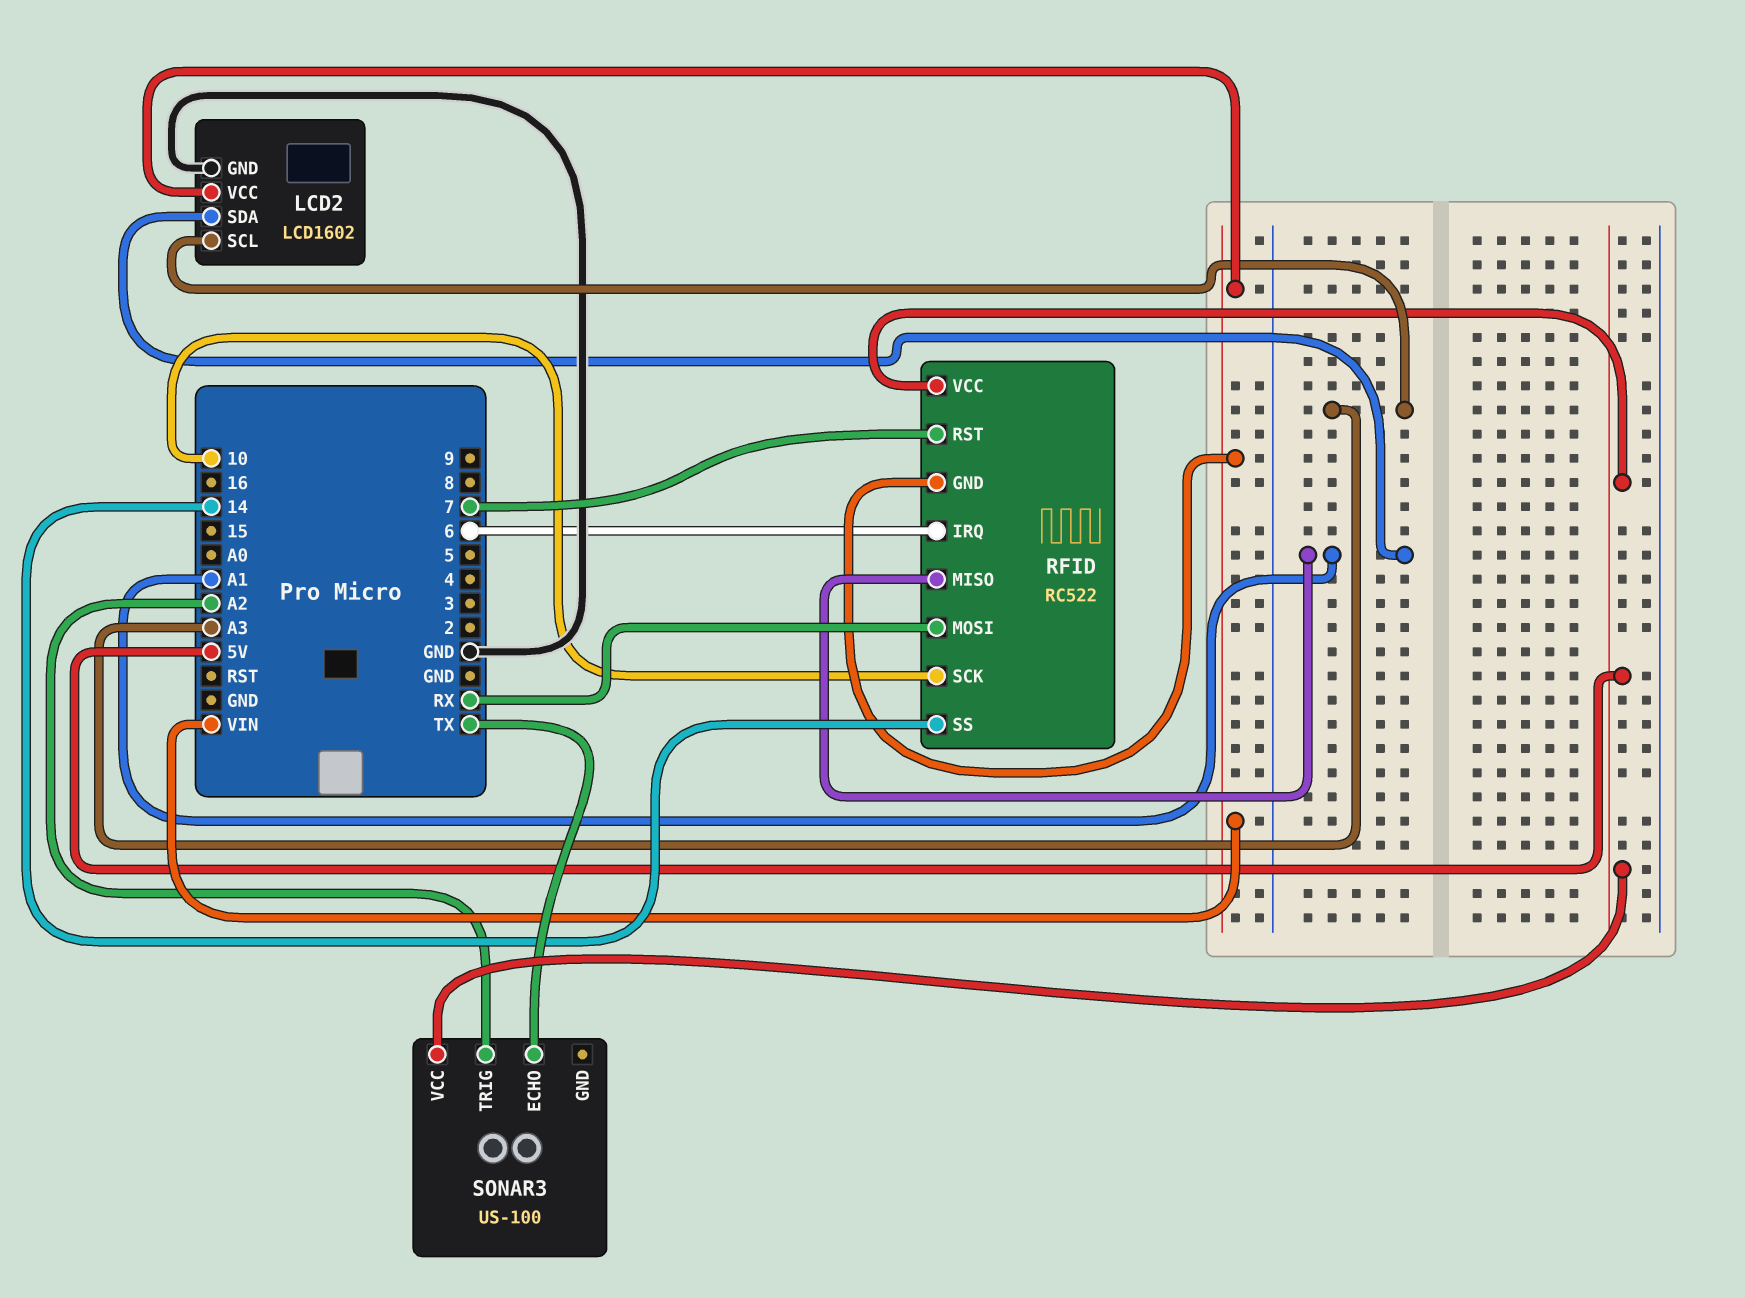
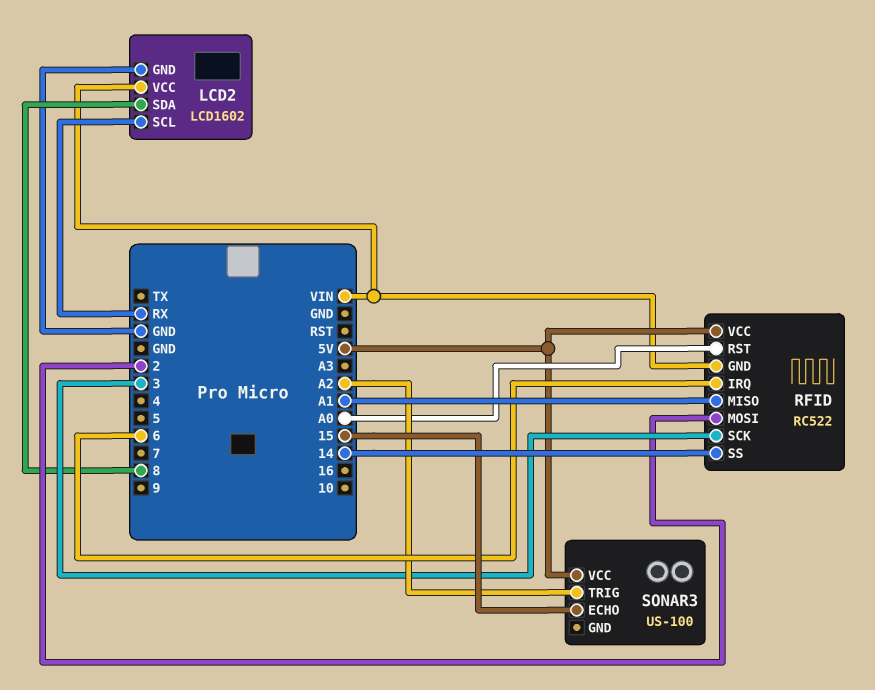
LCD2 pin SCL: A3 -> RX
LCD2 pin SDA: A1 -> 8
RFID pin MOSI: RX -> 2
RFID pin RST: 7 -> A0
RFID pin SCK: 10 -> 3
SONAR3 pin ECHO: TX -> 15

